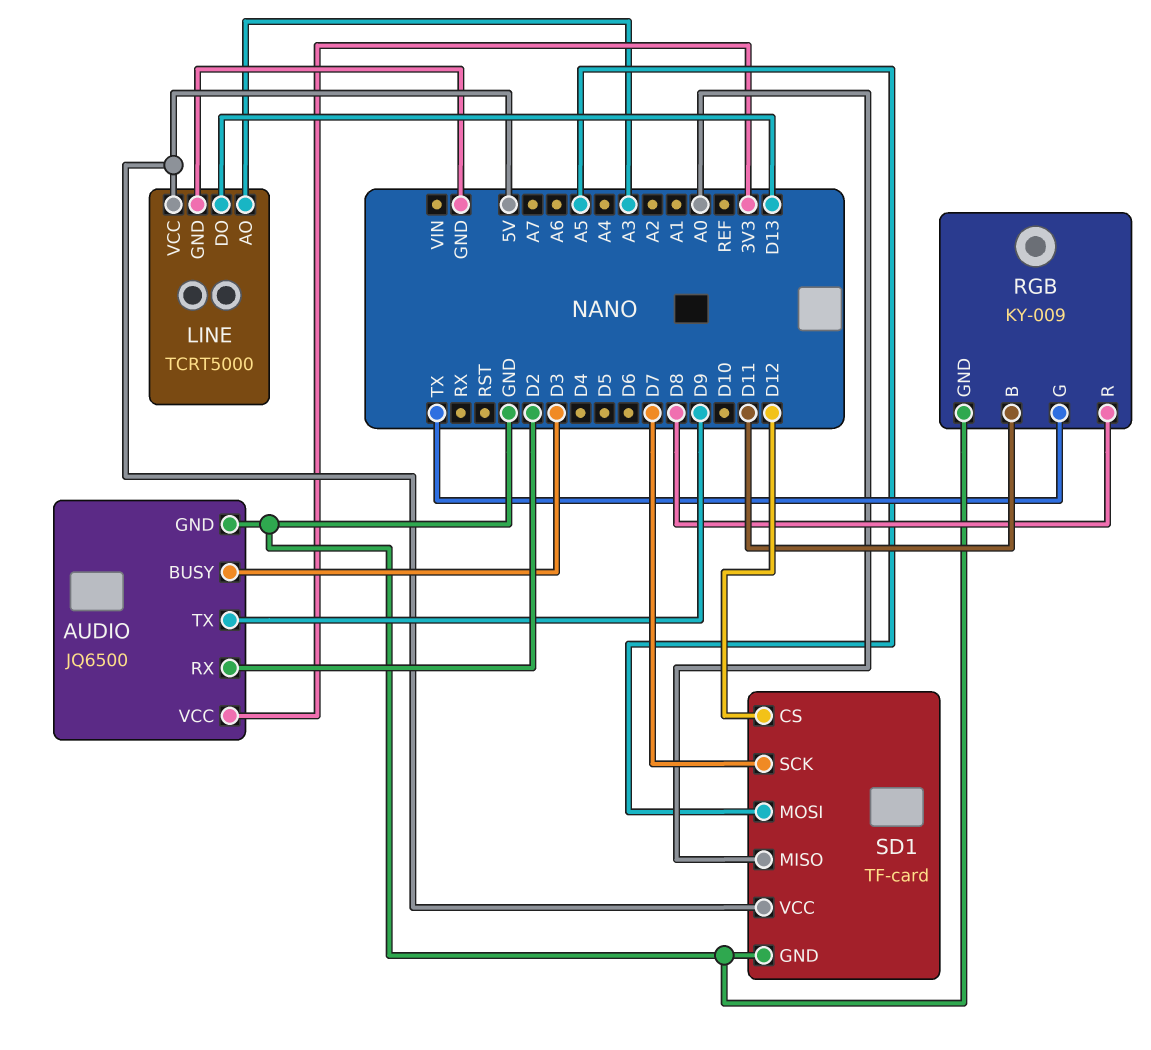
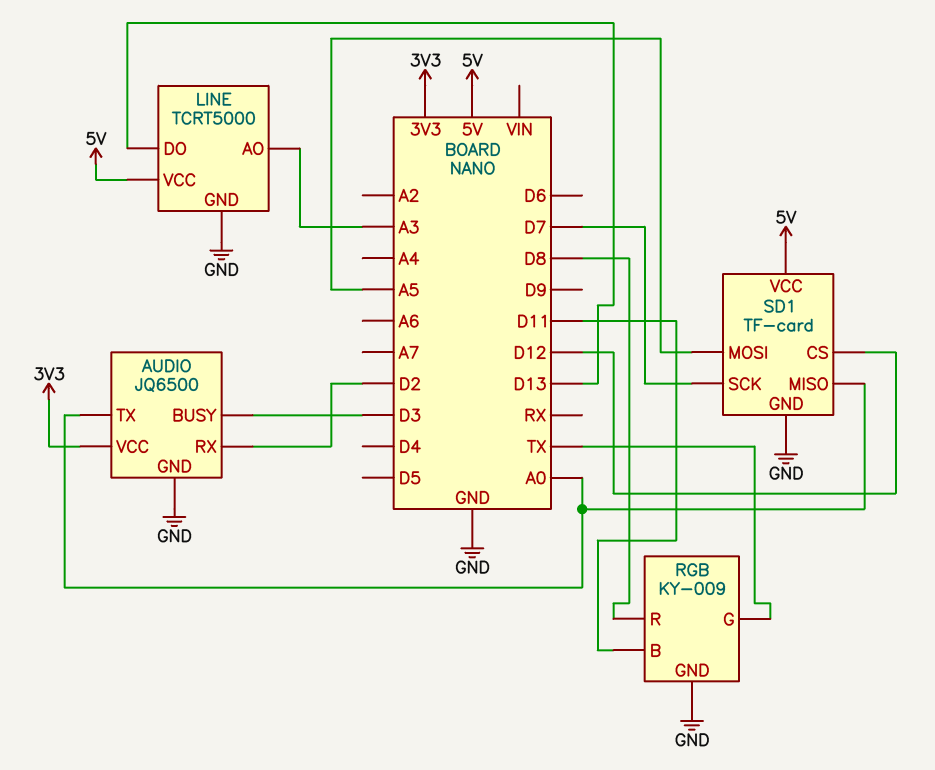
AUDIO pin TX: D9 -> A0

